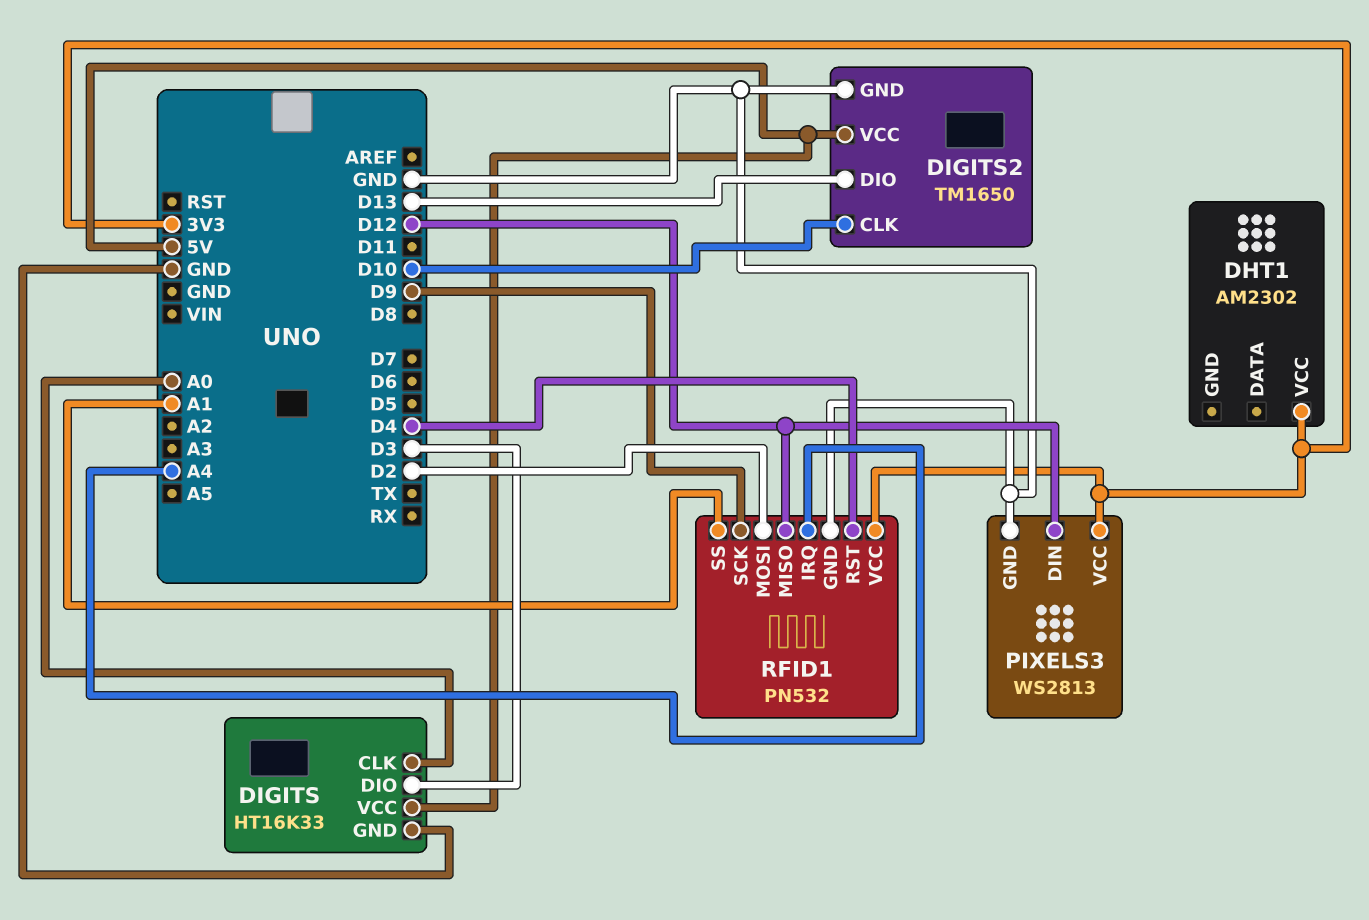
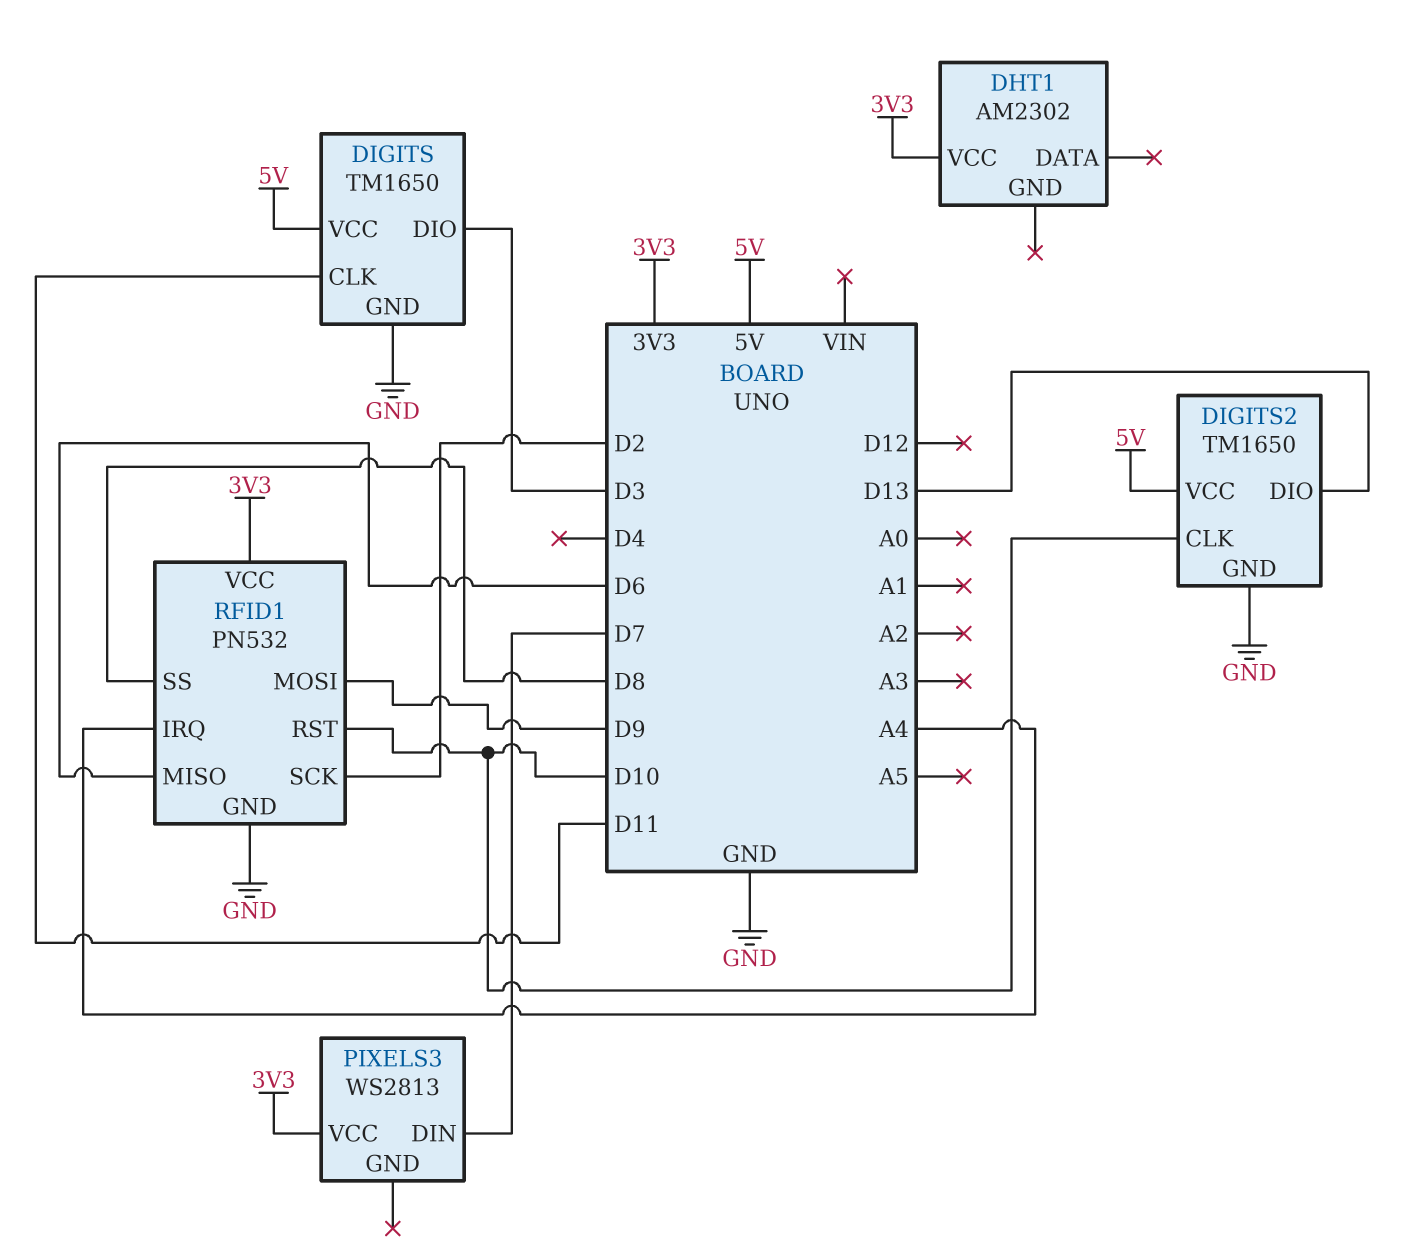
DIGITS: HT16K33 -> TM1650
DIGITS pin CLK: A0 -> D11
PIXELS3 pin DIN: D12 -> D7
PIXELS3 pin GND: GND -> none
RFID1 pin MISO: D12 -> D6
RFID1 pin MOSI: D2 -> D9
RFID1 pin RST: D4 -> D10
RFID1 pin SCK: D9 -> D2
RFID1 pin SS: A1 -> D8

